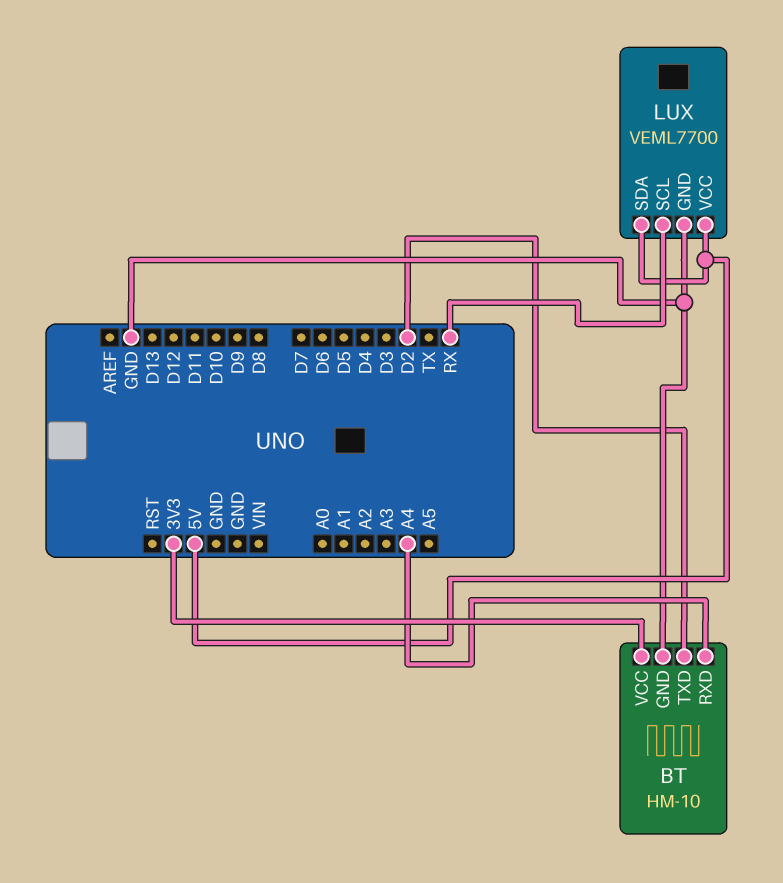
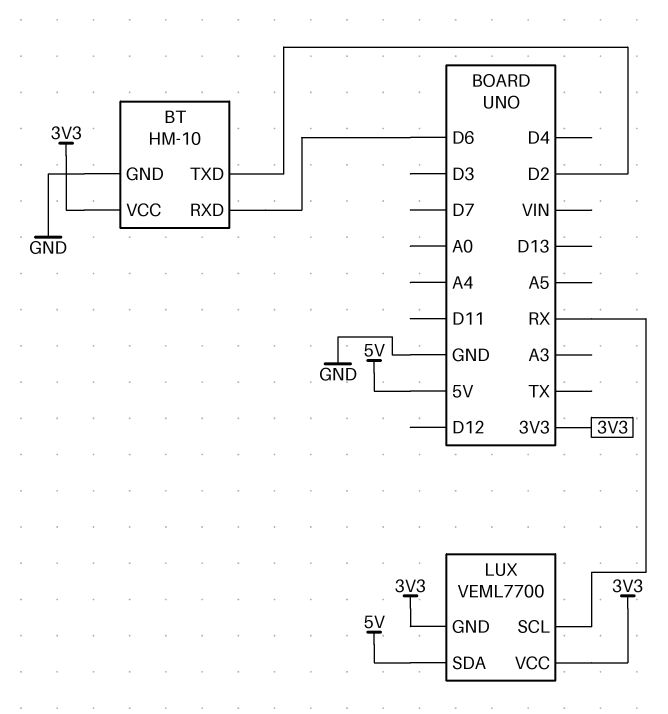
BT pin RXD: A4 -> D6
LUX pin GND: GND -> 3V3
LUX pin VCC: 5V -> 3V3

